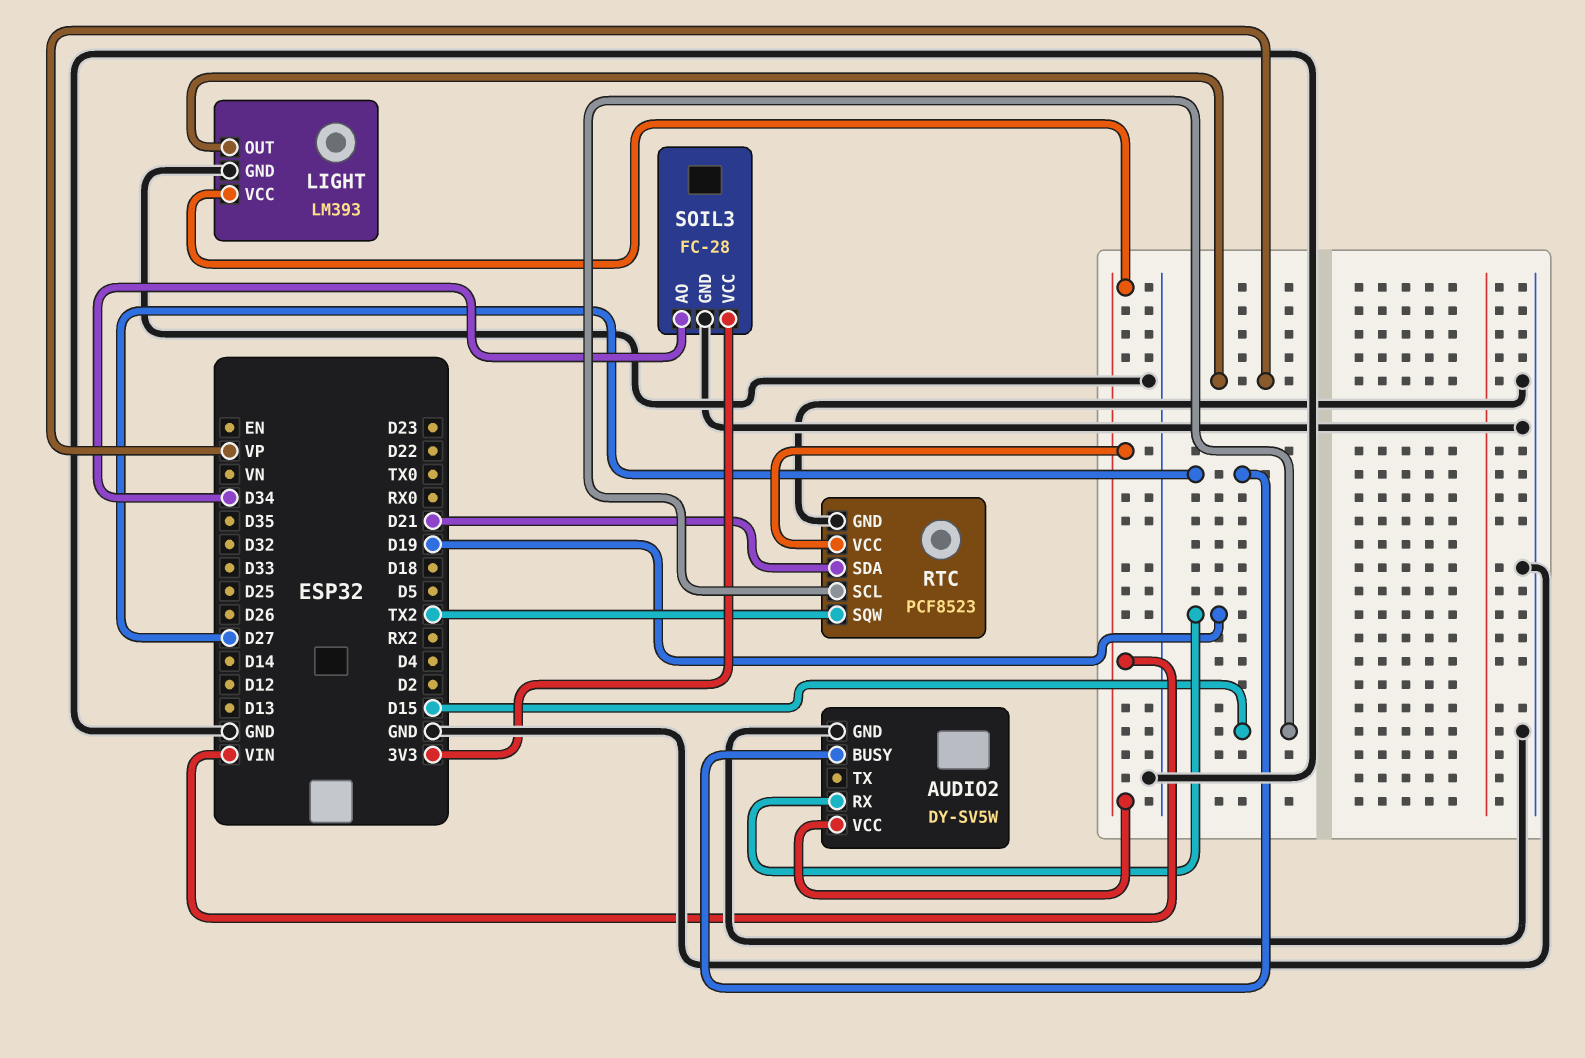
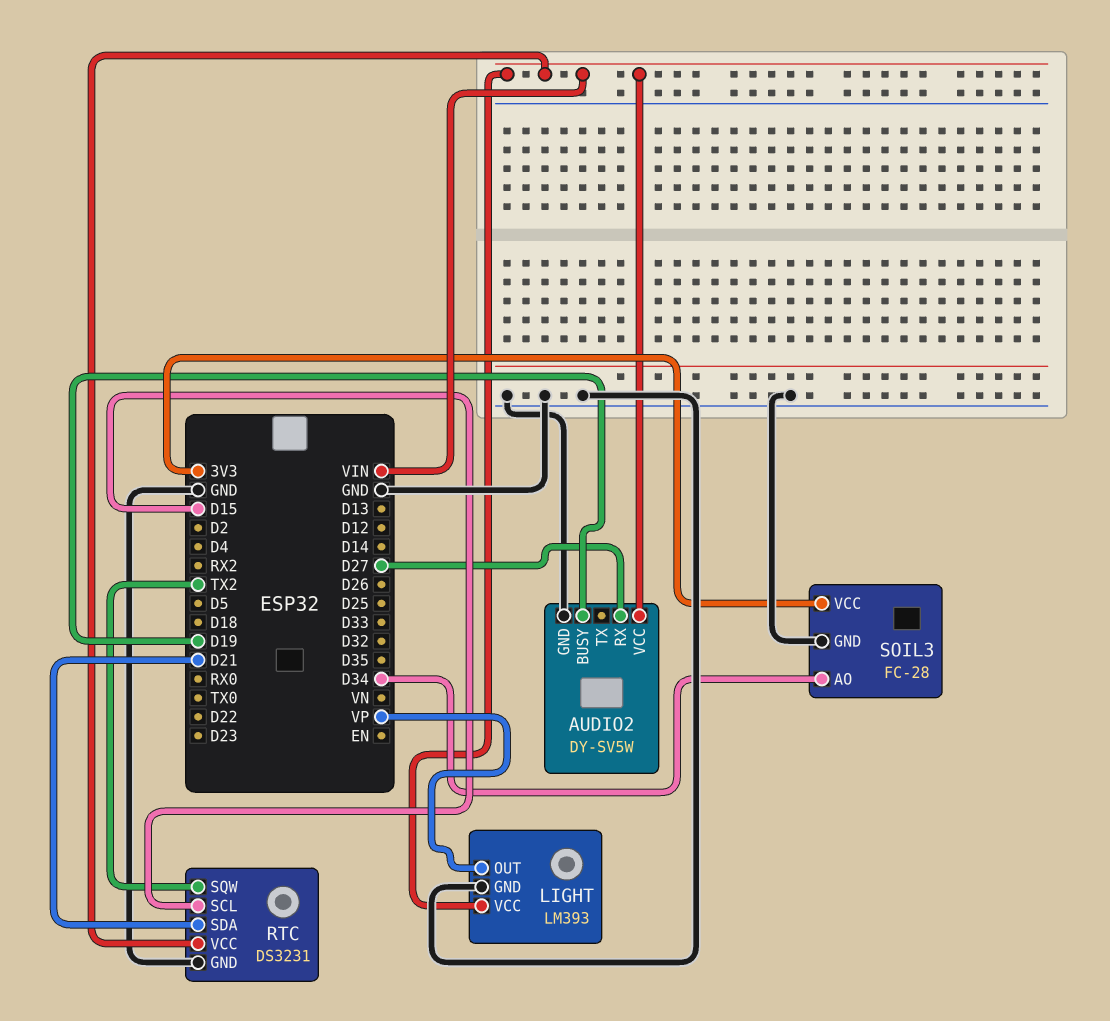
AUDIO2 pin BUSY: D27 -> D19
AUDIO2 pin RX: D19 -> D27
RTC: PCF8523 -> DS3231

